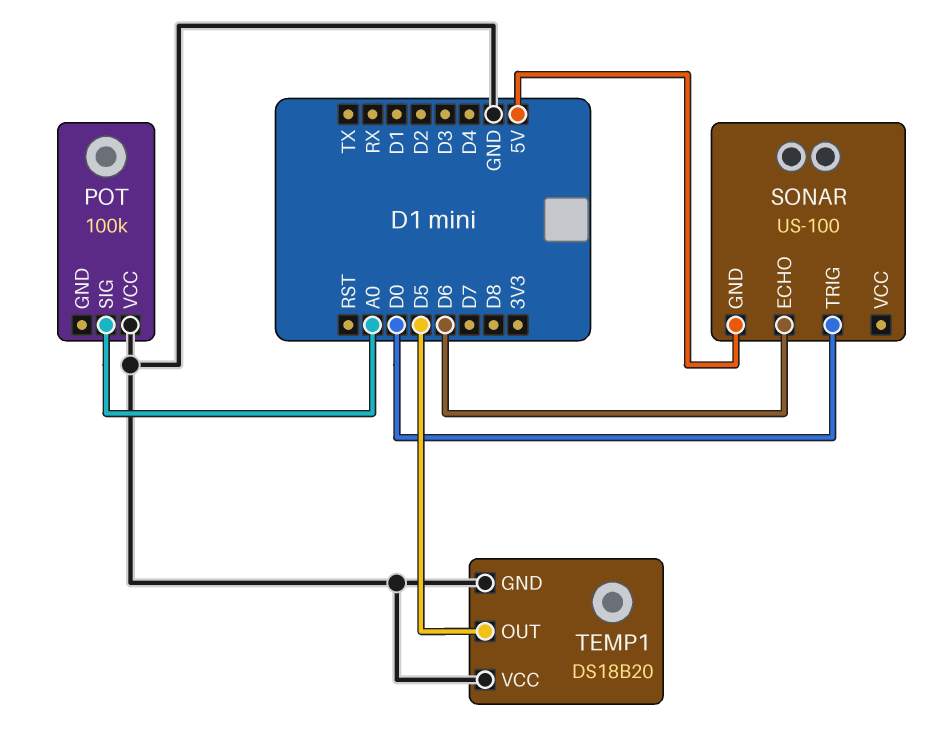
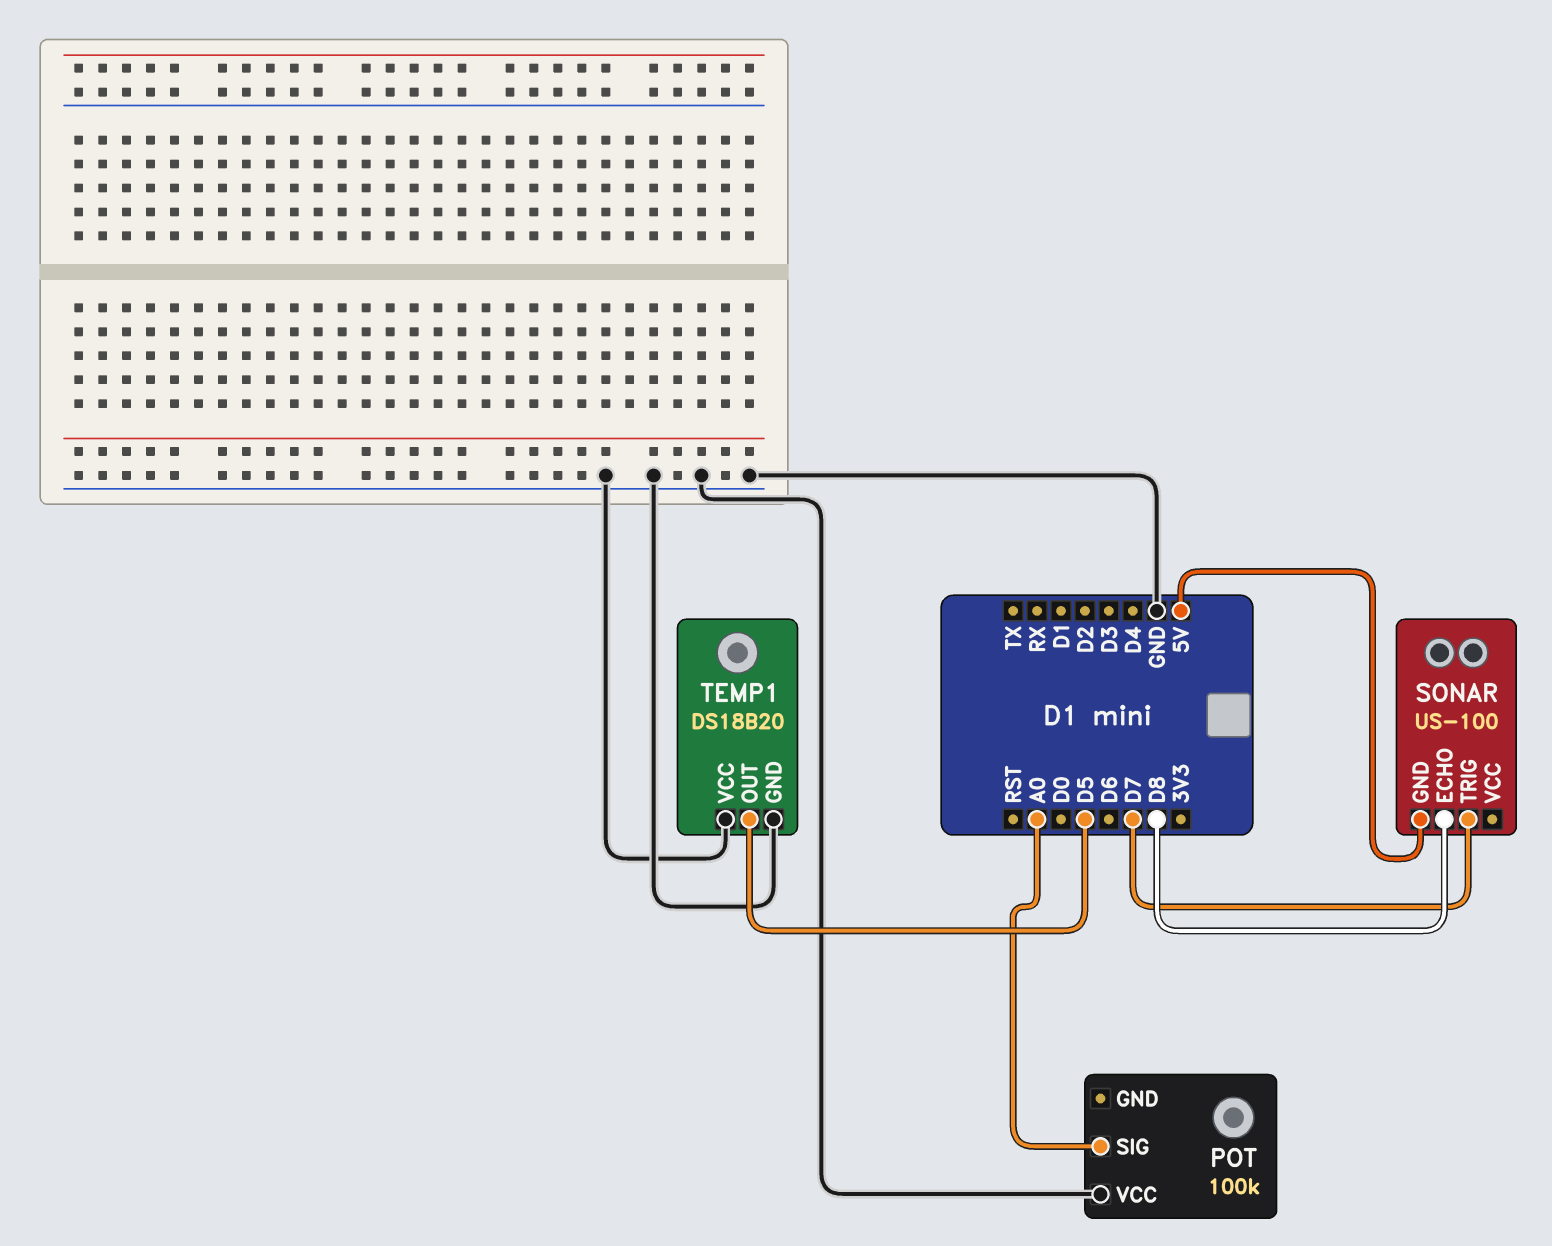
SONAR pin ECHO: D6 -> D8
SONAR pin TRIG: D0 -> D7

